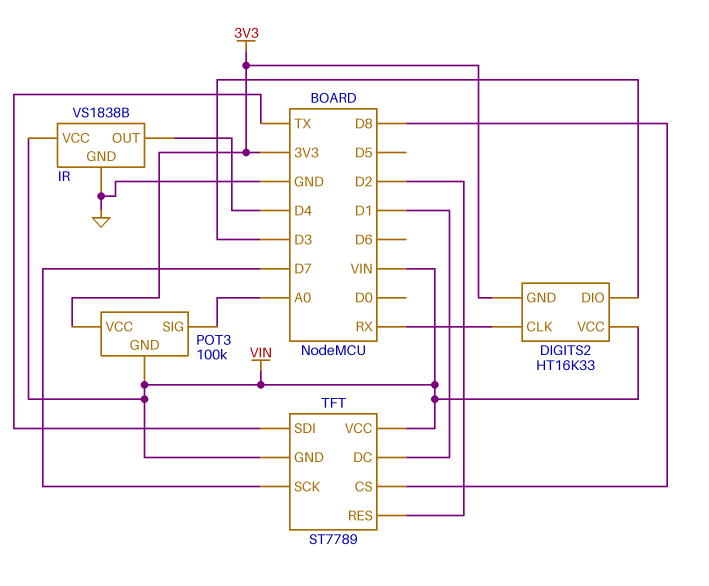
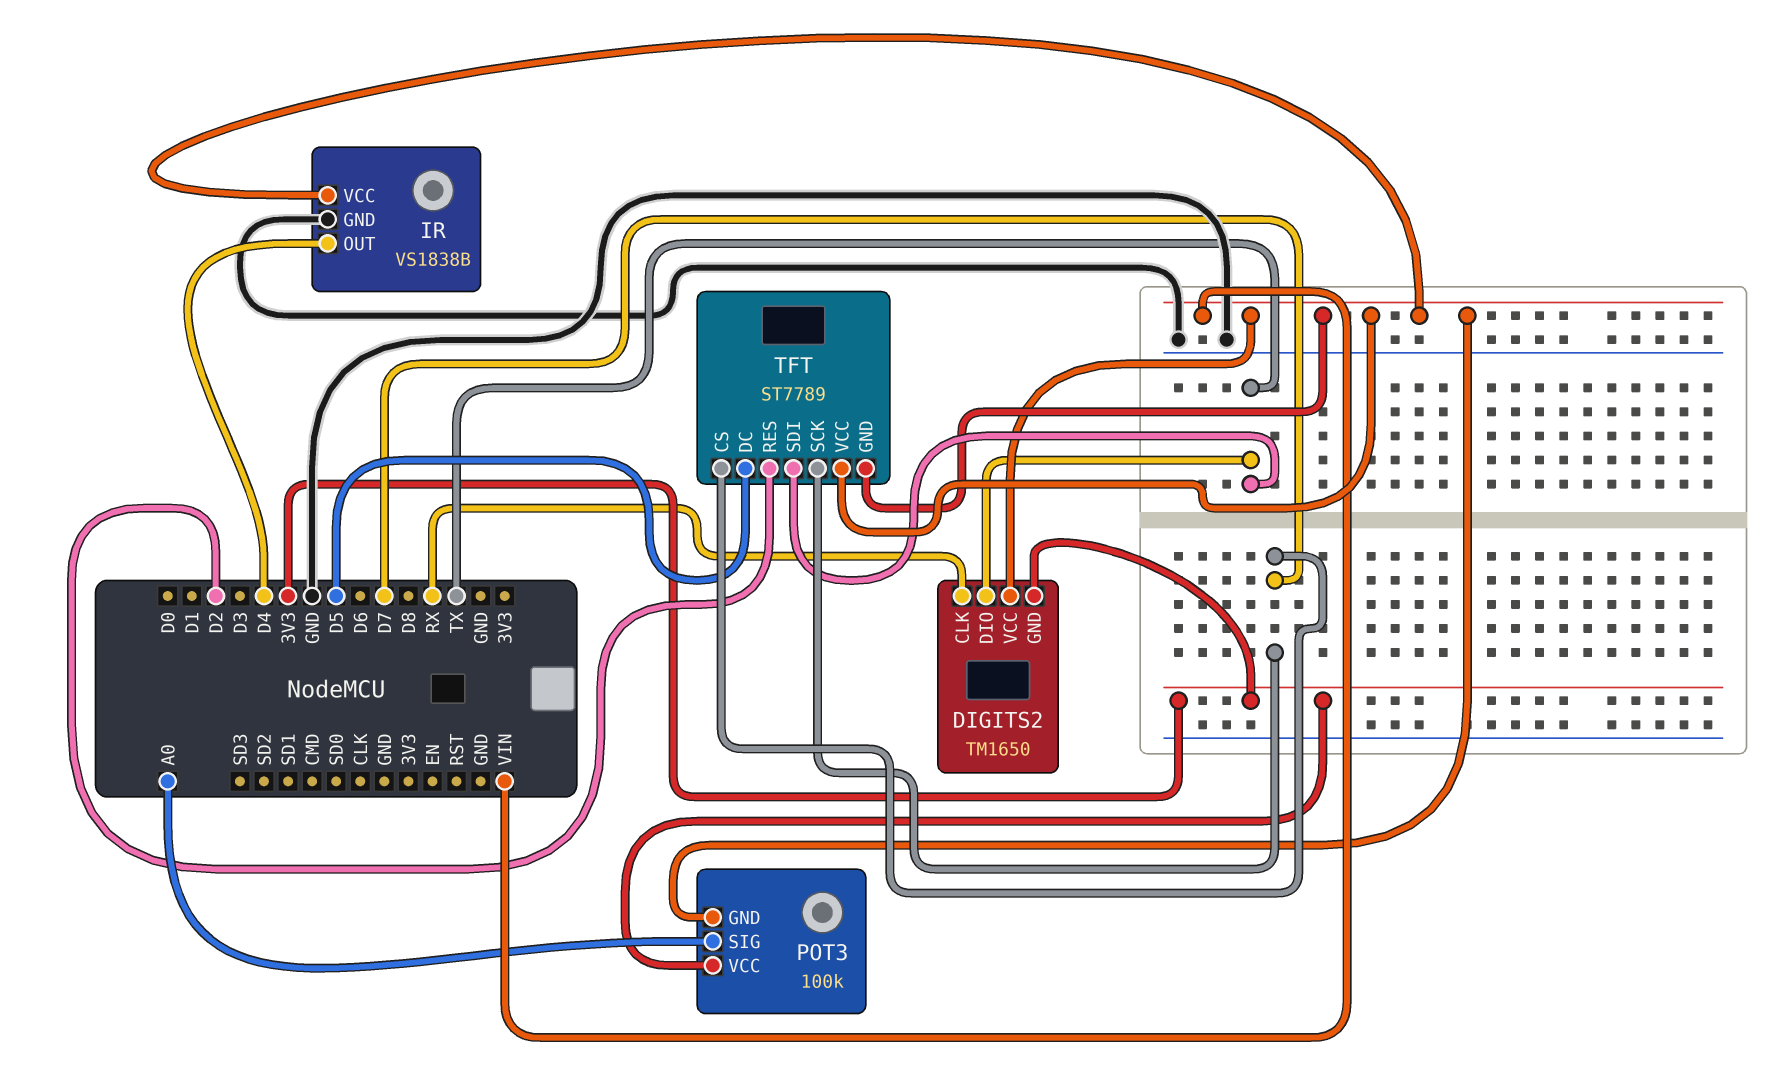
DIGITS2: HT16K33 -> TM1650
DIGITS2 pin DIO: D3 -> TX
TFT pin CS: D8 -> D7
TFT pin DC: D1 -> D5

